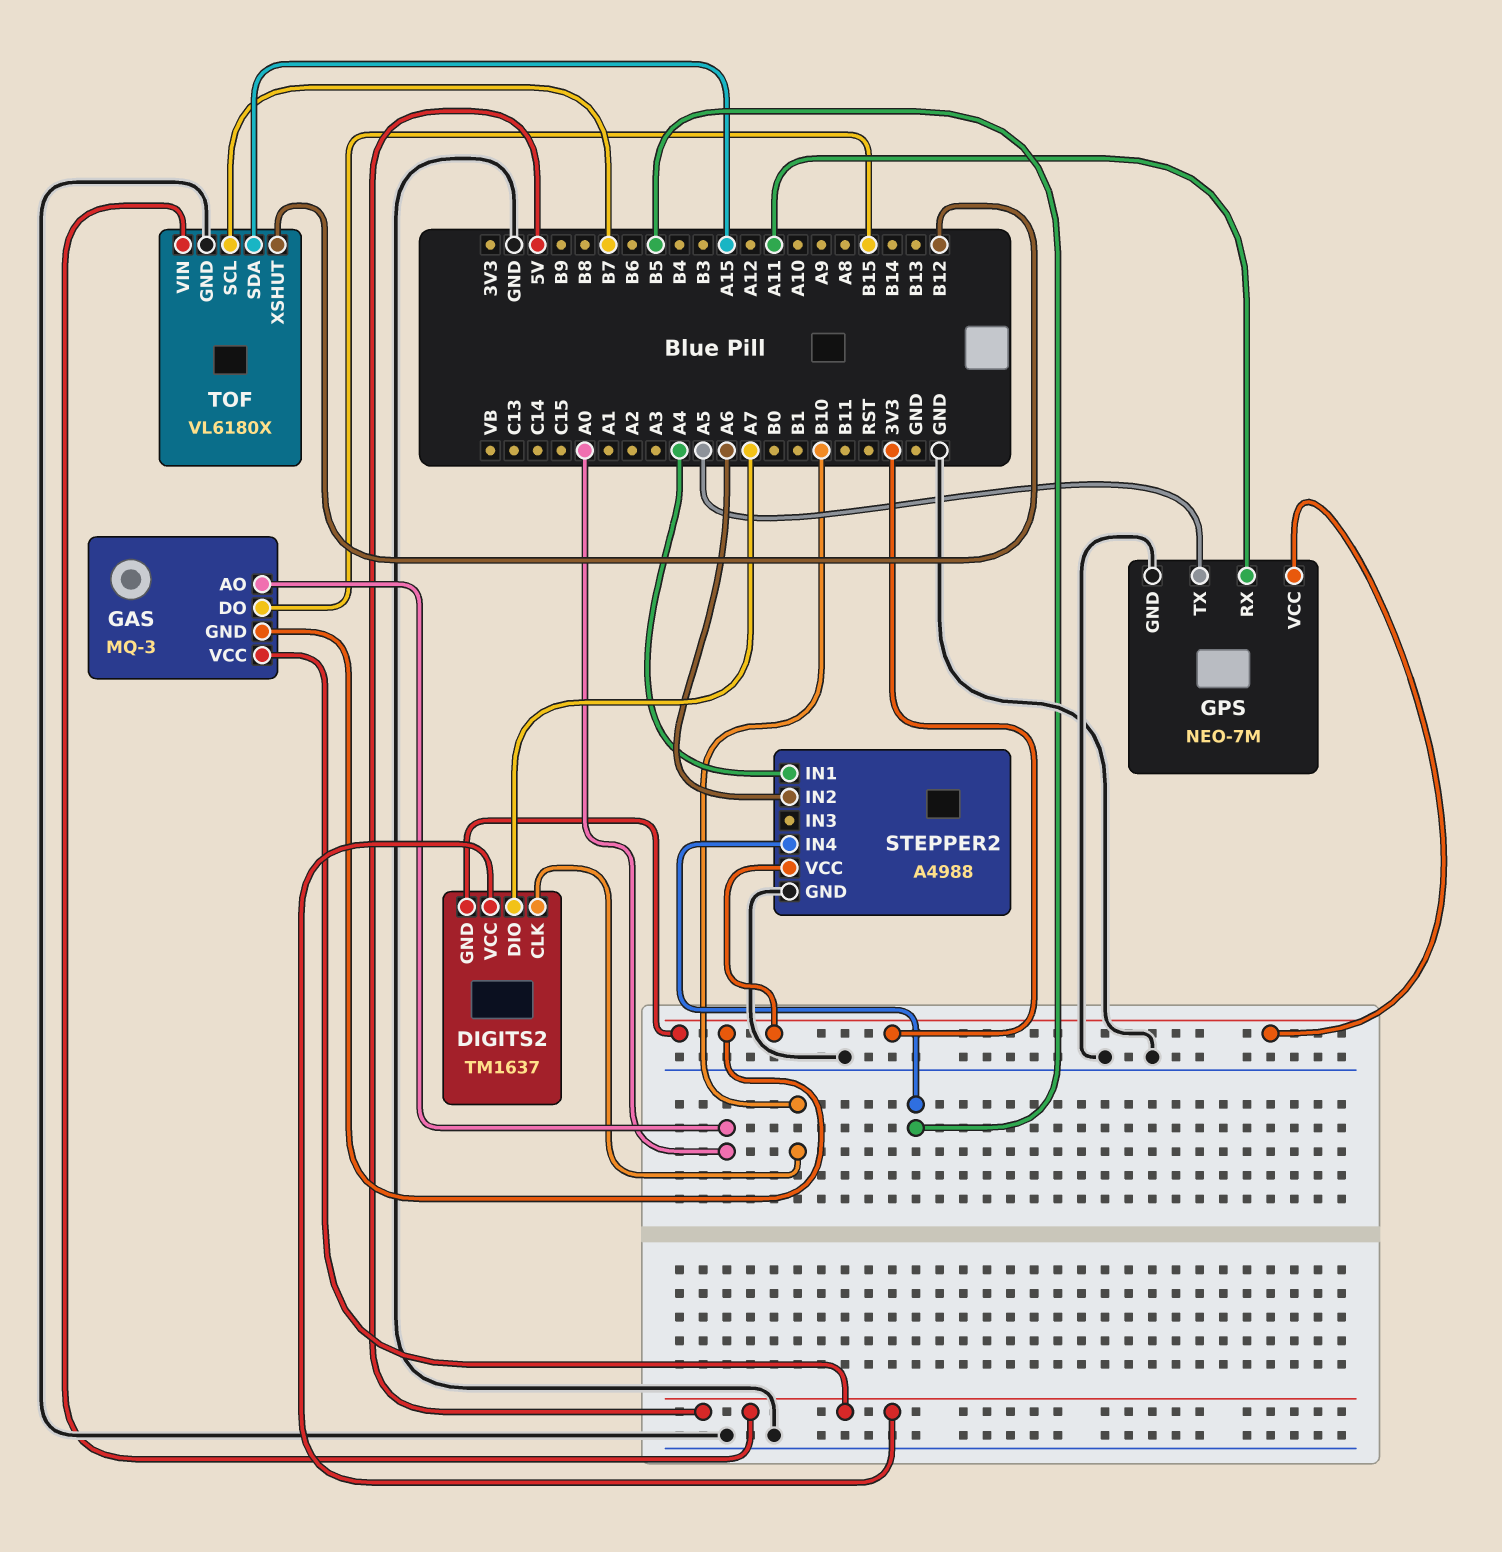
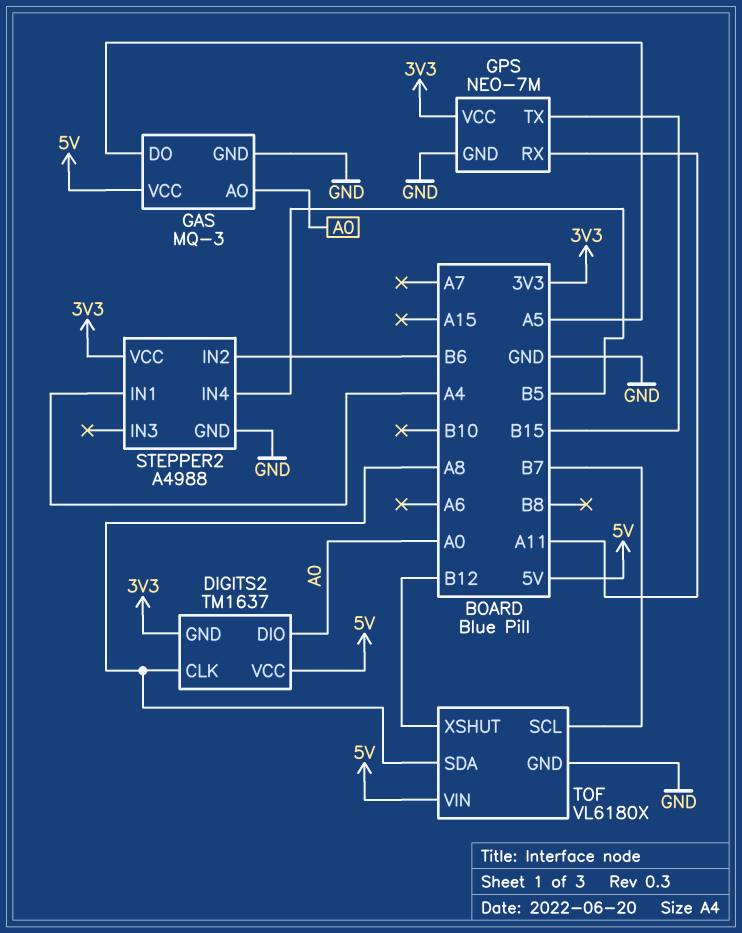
DIGITS2 pin CLK: B10 -> A8
DIGITS2 pin DIO: A7 -> A0
GAS pin DO: B15 -> A5
GAS pin GND: 3V3 -> GND
GPS pin TX: A5 -> B15
STEPPER2 pin IN2: A6 -> B6
TOF pin SDA: A15 -> A8

